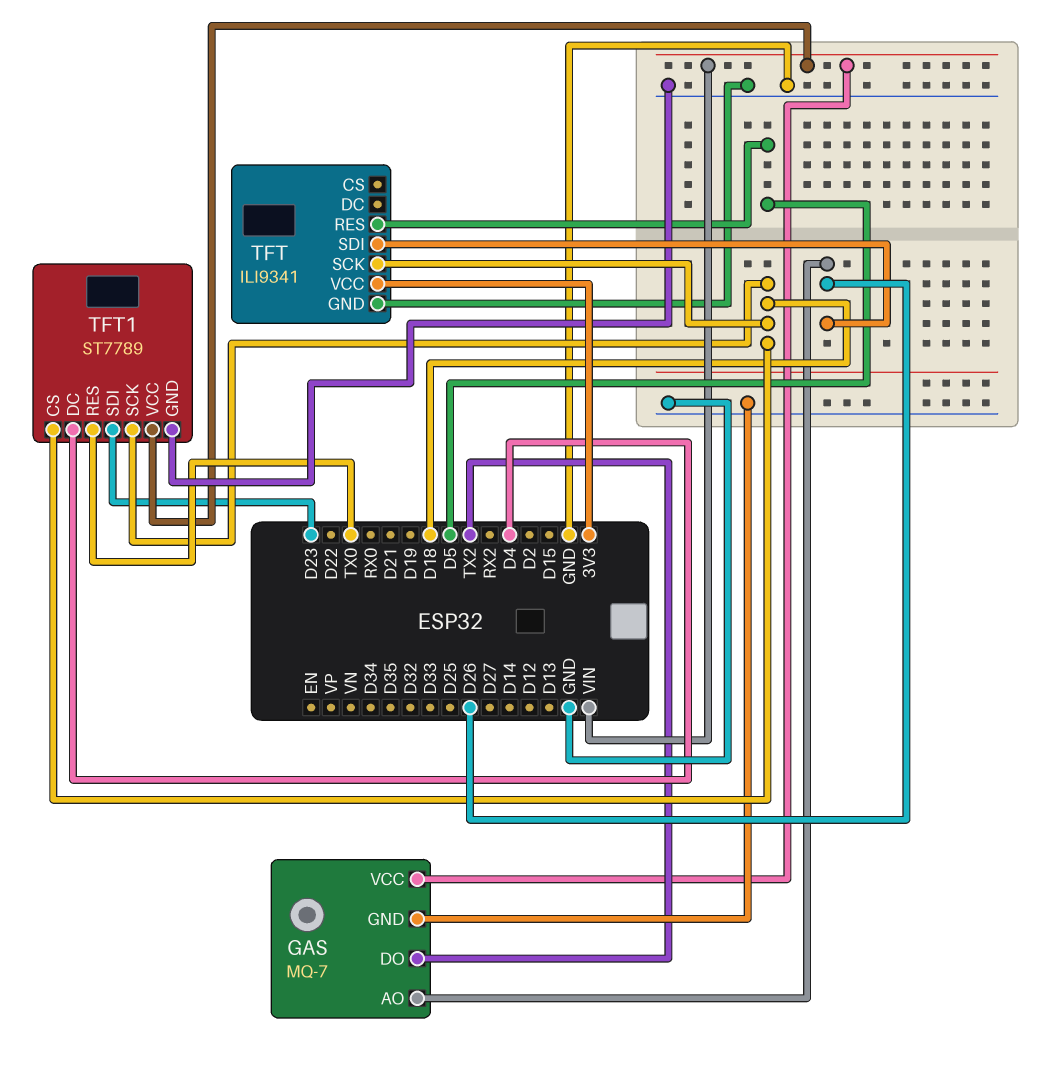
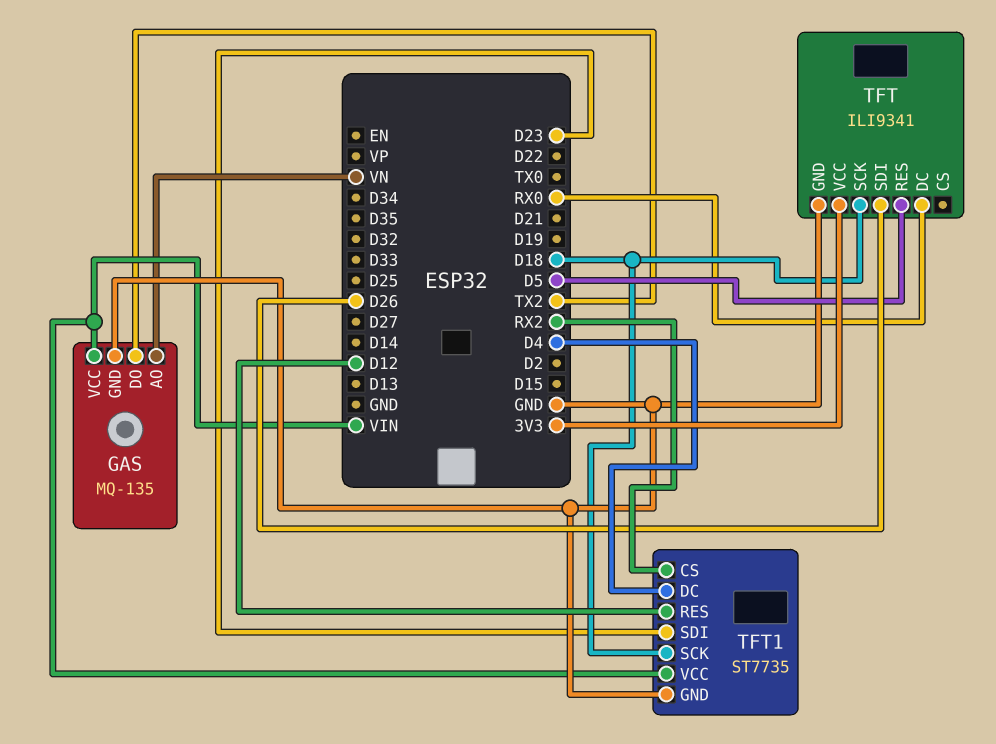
GAS: MQ-7 -> MQ-135
GAS pin AO: D26 -> VN
TFT pin DC: none -> RX0
TFT1: ST7789 -> ST7735
TFT1 pin CS: D18 -> RX2
TFT1 pin RES: TX0 -> D12

